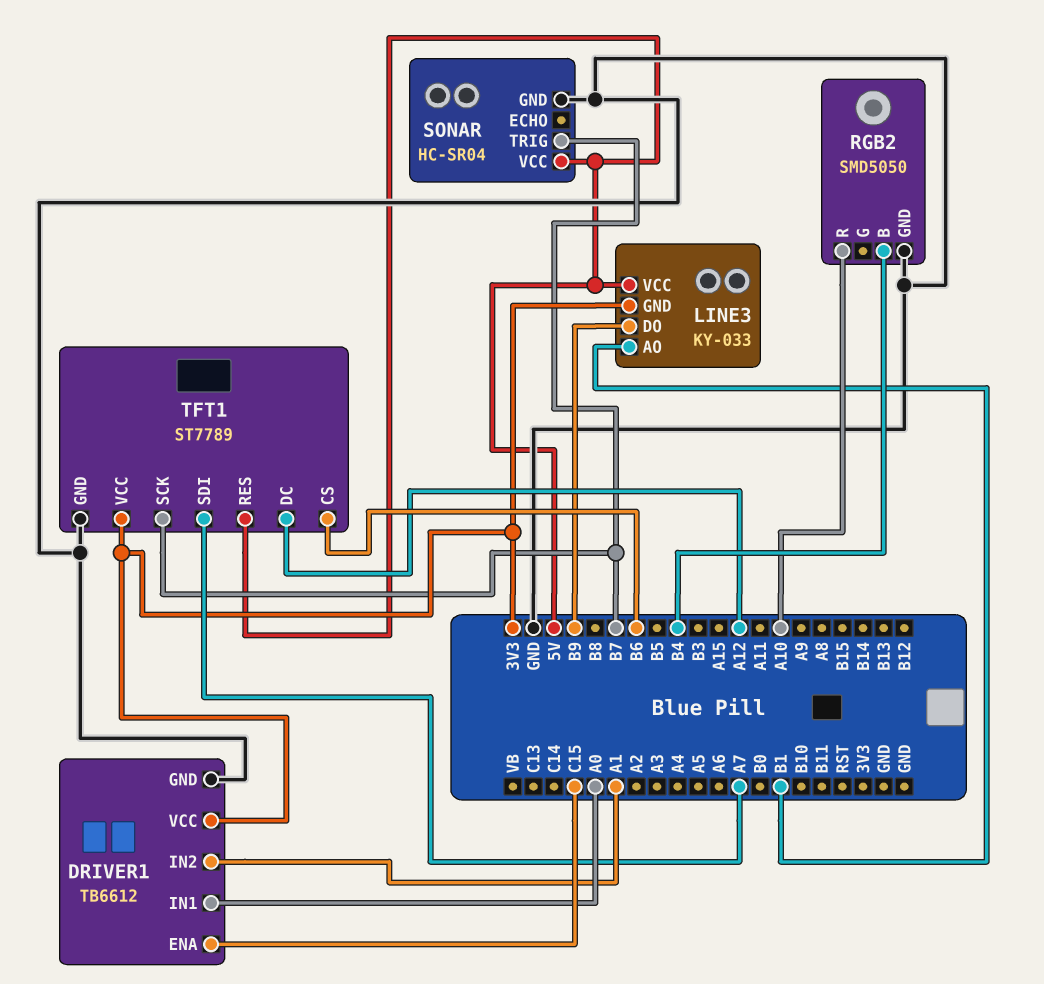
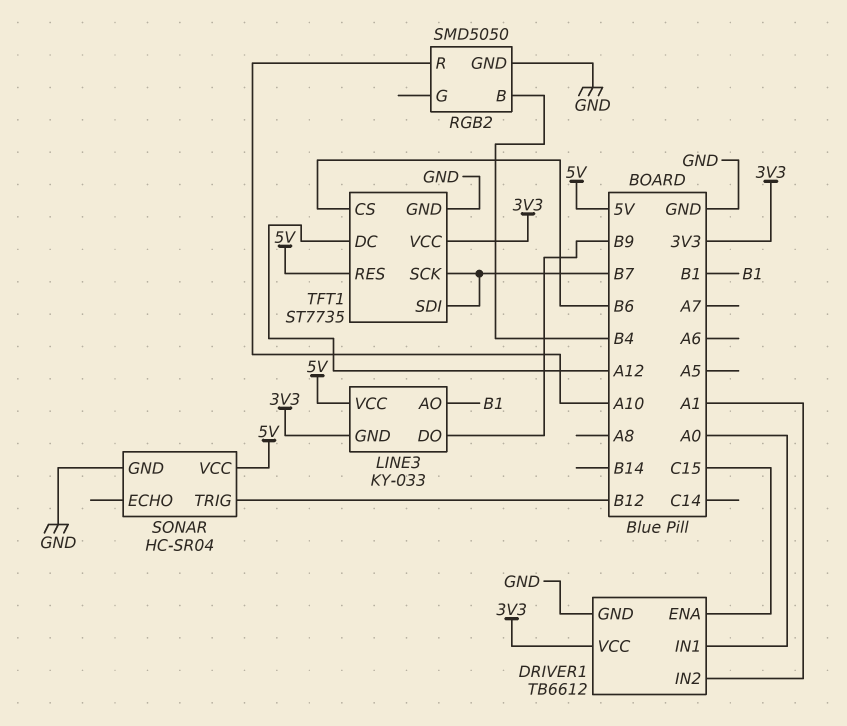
SONAR pin TRIG: B7 -> B12
TFT1: ST7789 -> ST7735
TFT1 pin SDI: A7 -> B7

